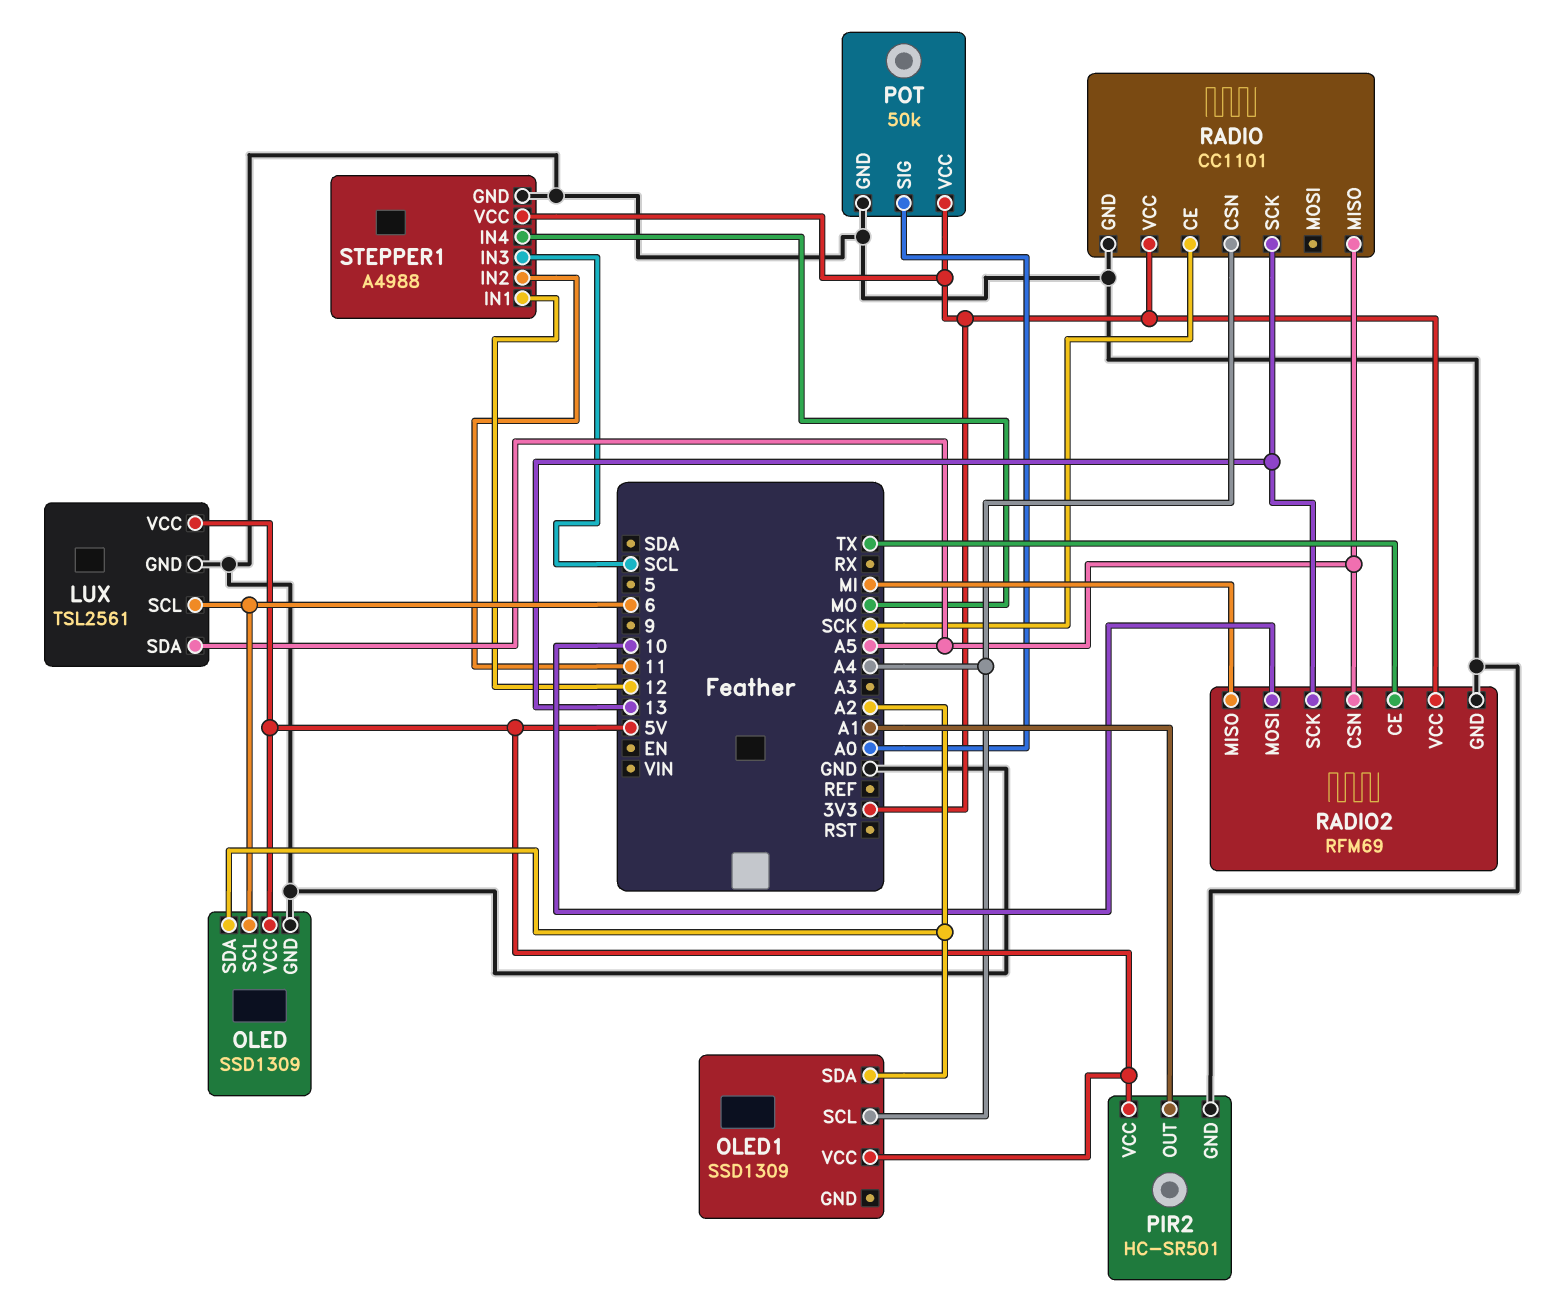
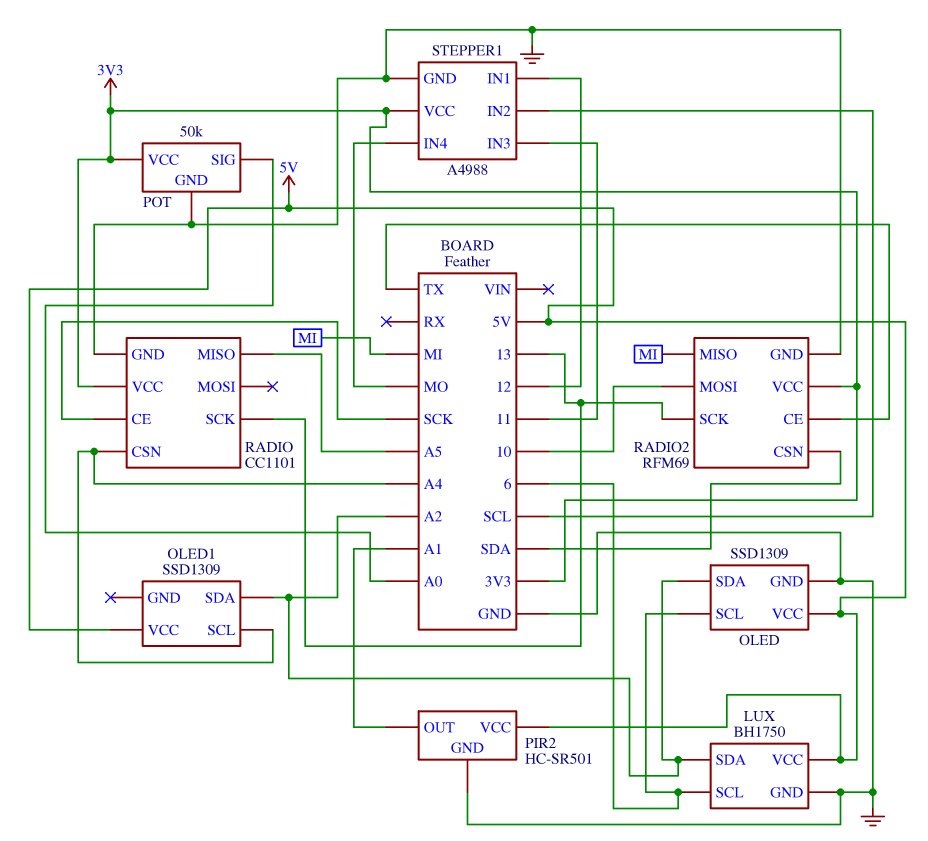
LUX: TSL2561 -> BH1750
LUX pin SDA: A5 -> A2
RADIO2 pin CSN: A5 -> SDA
STEPPER1 pin IN2: 11 -> SCL
STEPPER1 pin IN3: SCL -> 11

